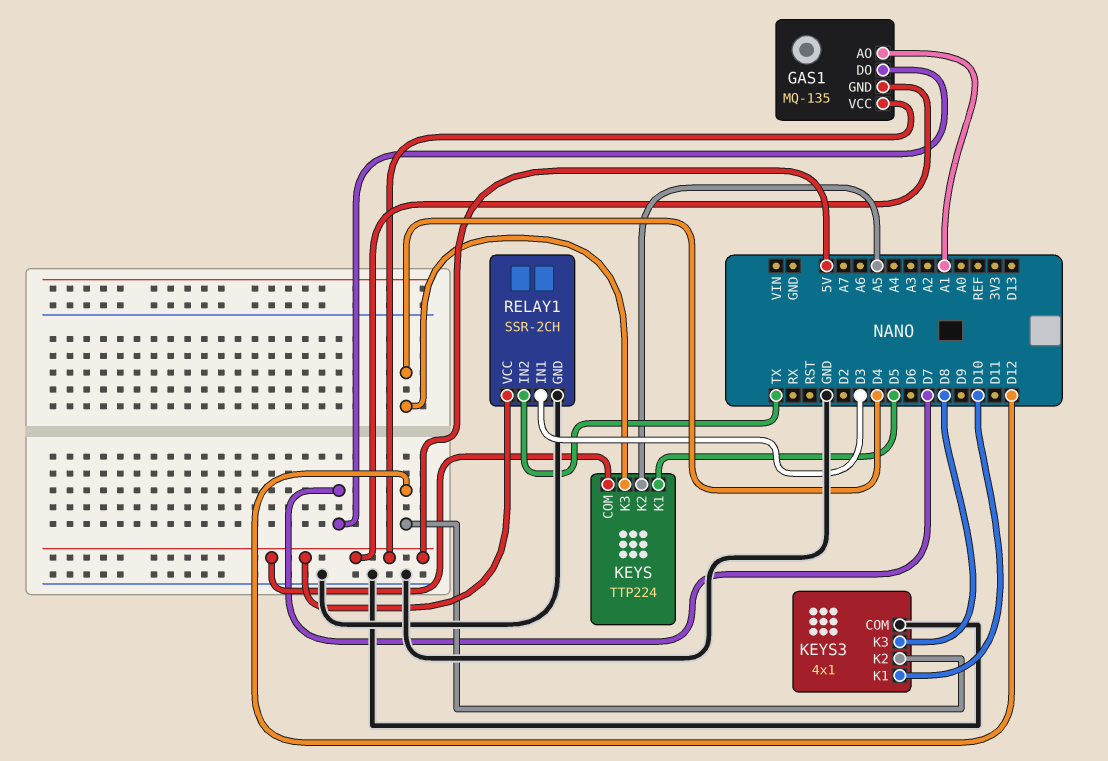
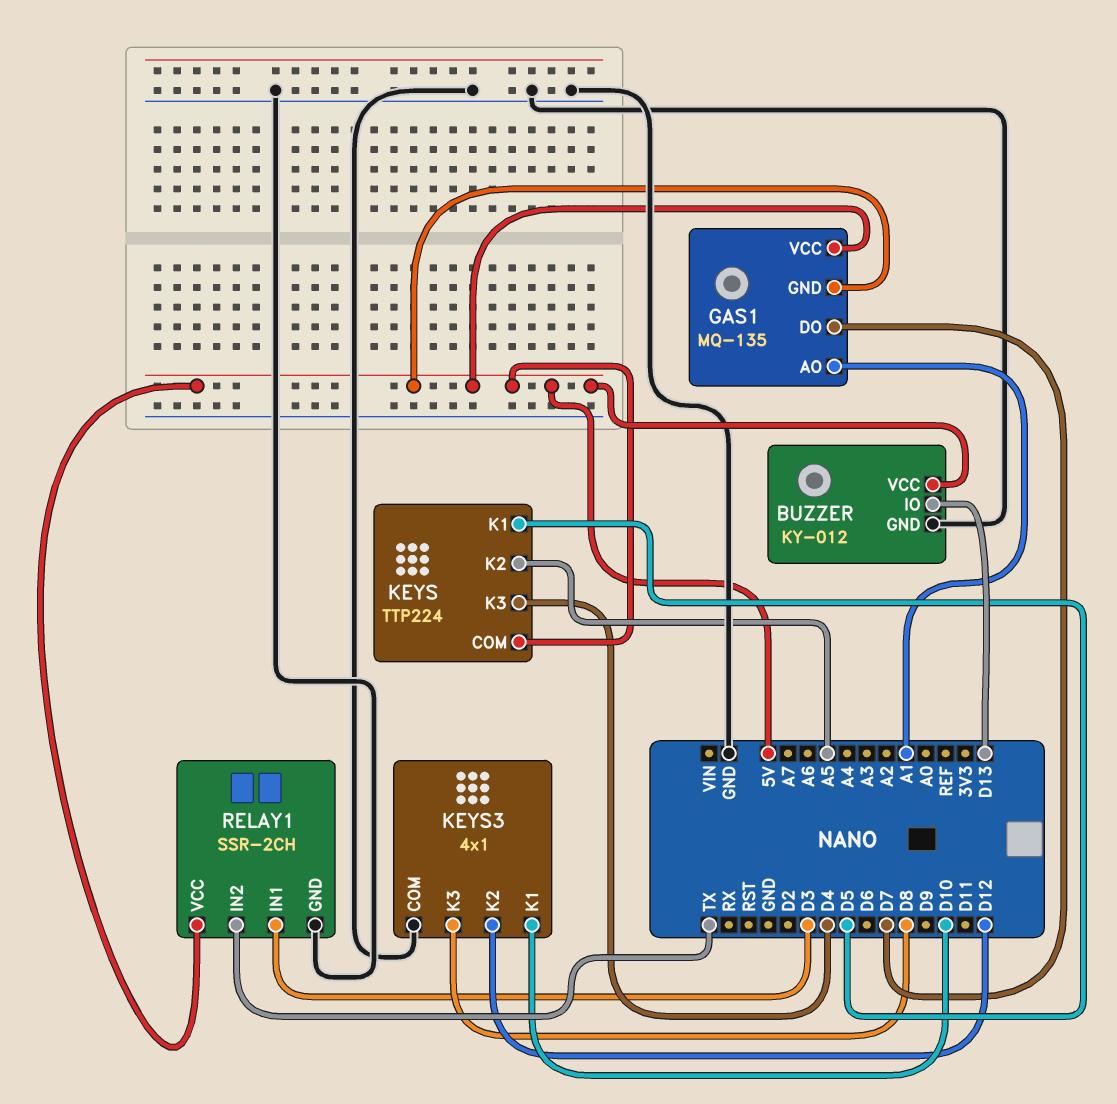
BUZZER: none -> KY-012
BUZZER pin GND: none -> GND
BUZZER pin IO: none -> D13
BUZZER pin VCC: none -> 5V

